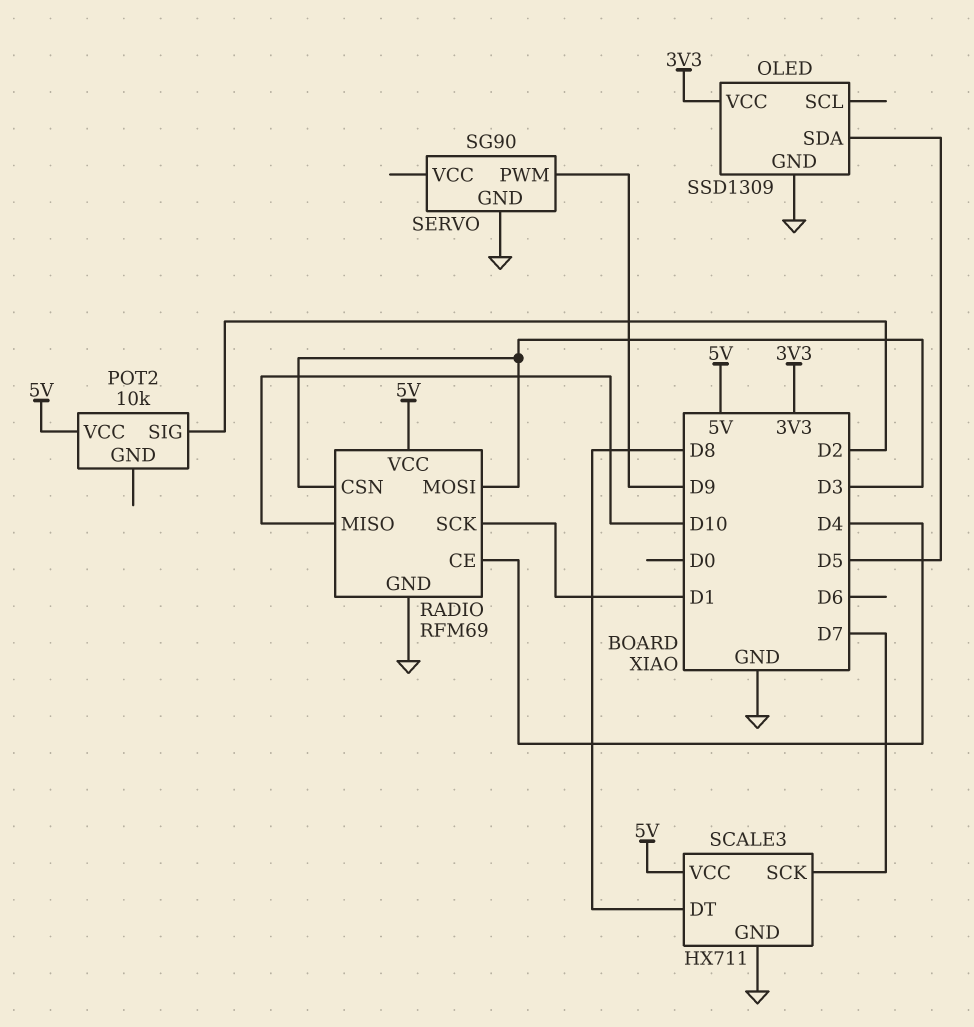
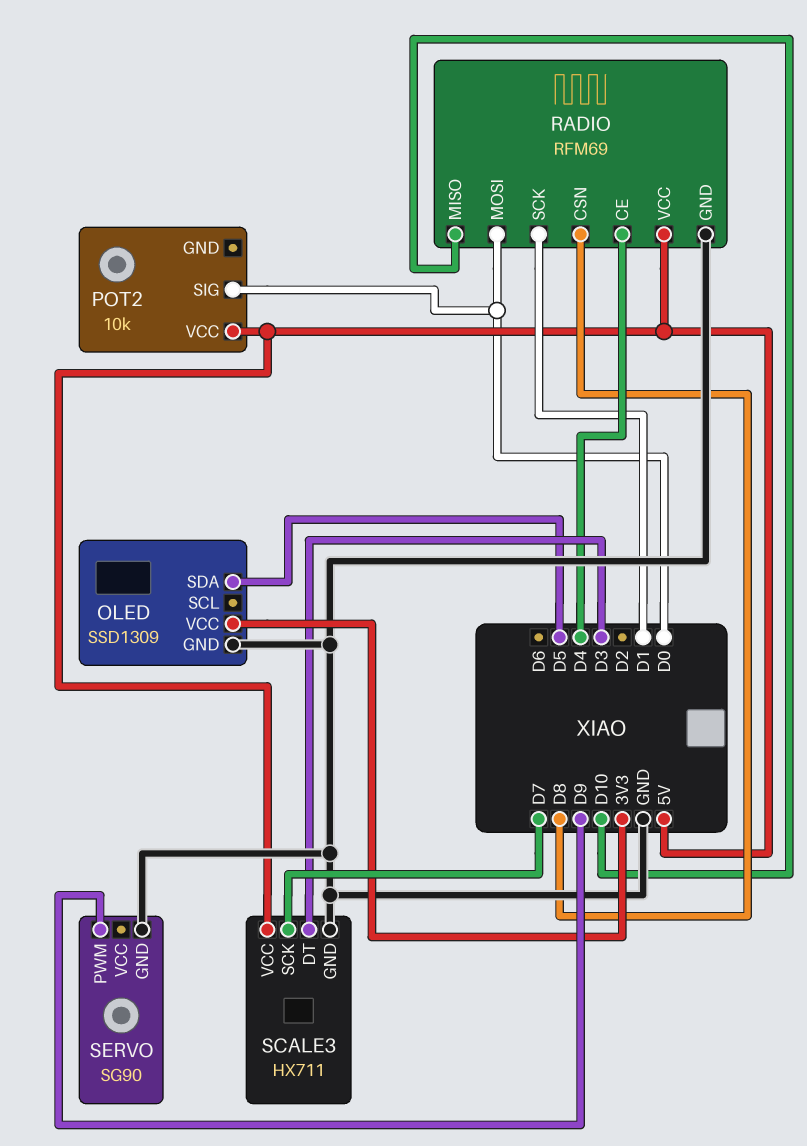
POT2 pin SIG: D2 -> D0
RADIO pin CSN: D3 -> D8
RADIO pin MOSI: D3 -> D0
SCALE3 pin DT: D8 -> D3

